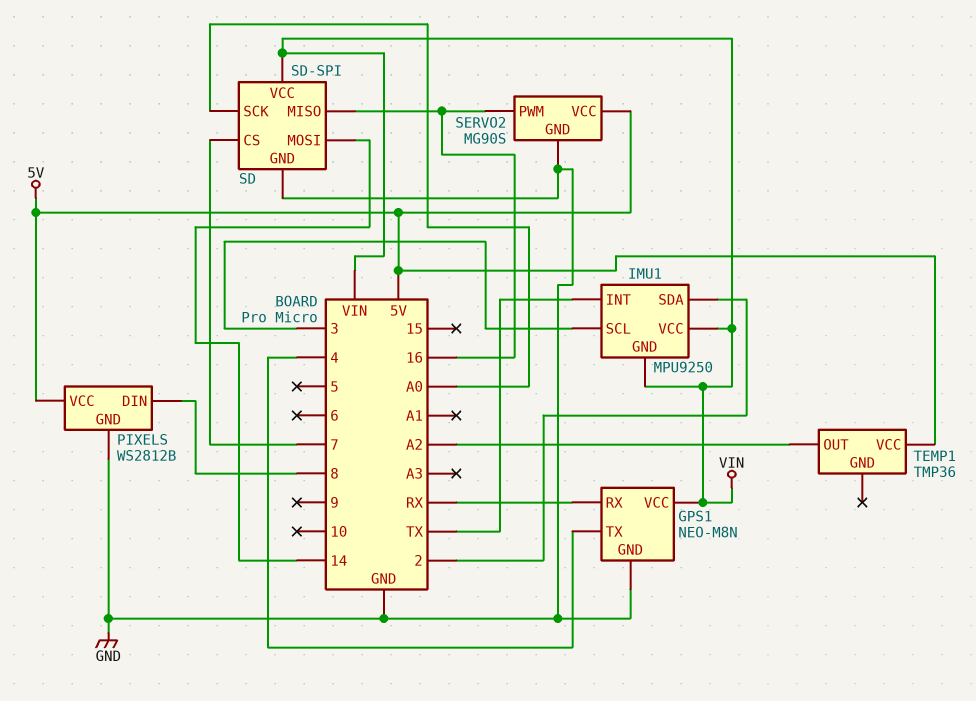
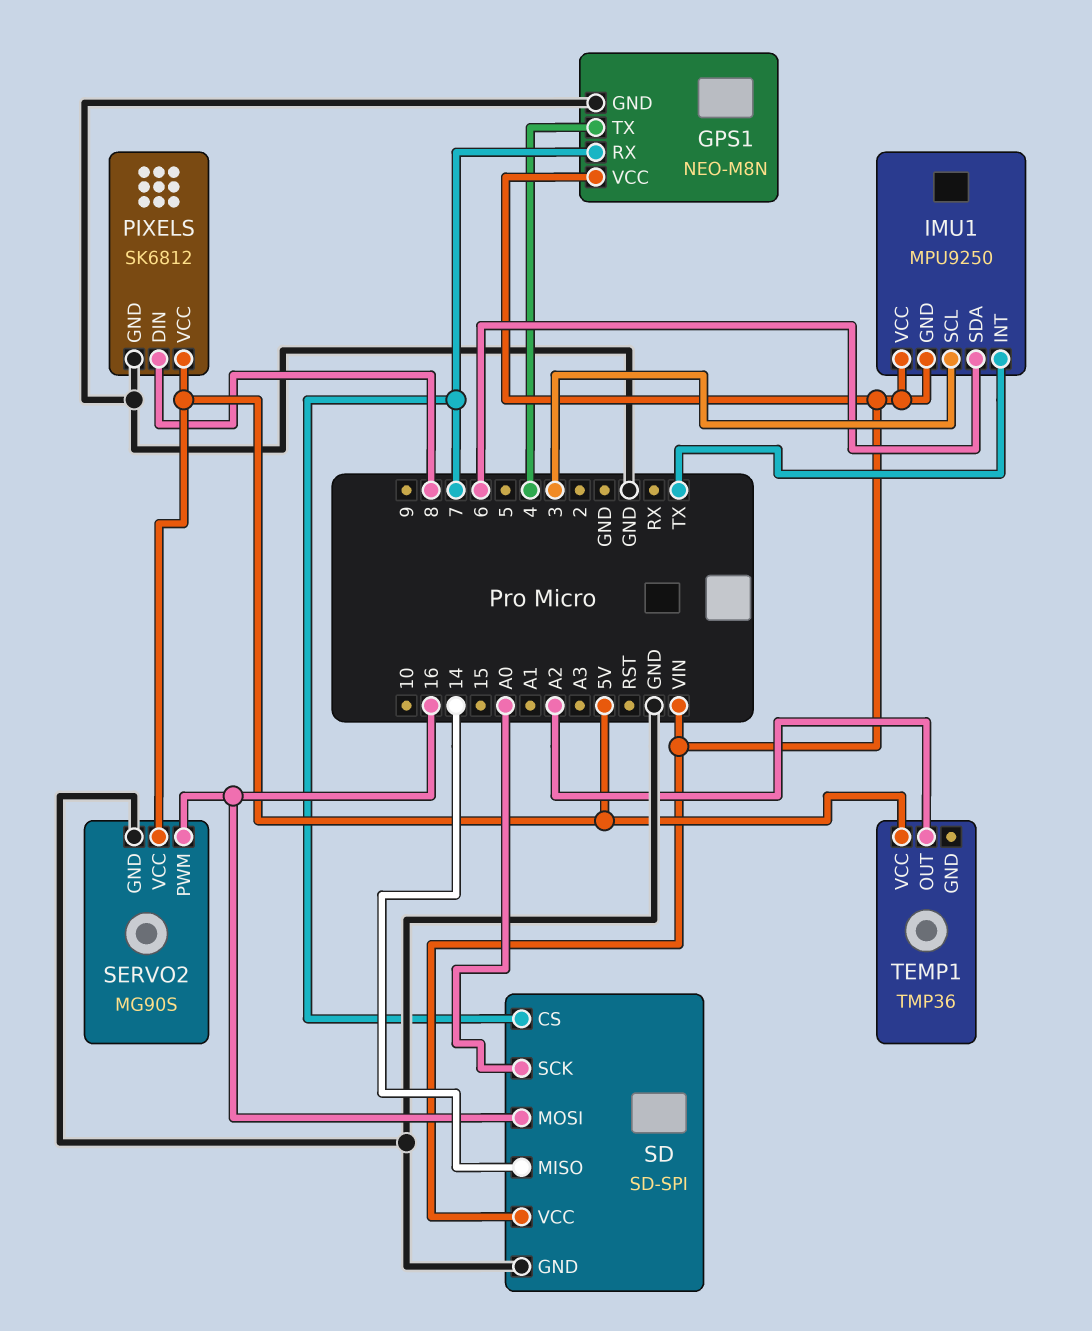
GPS1 pin RX: RX -> 7
IMU1 pin SDA: 2 -> 6
PIXELS: WS2812B -> SK6812
SD pin MISO: 16 -> 14
SD pin MOSI: 14 -> 16

